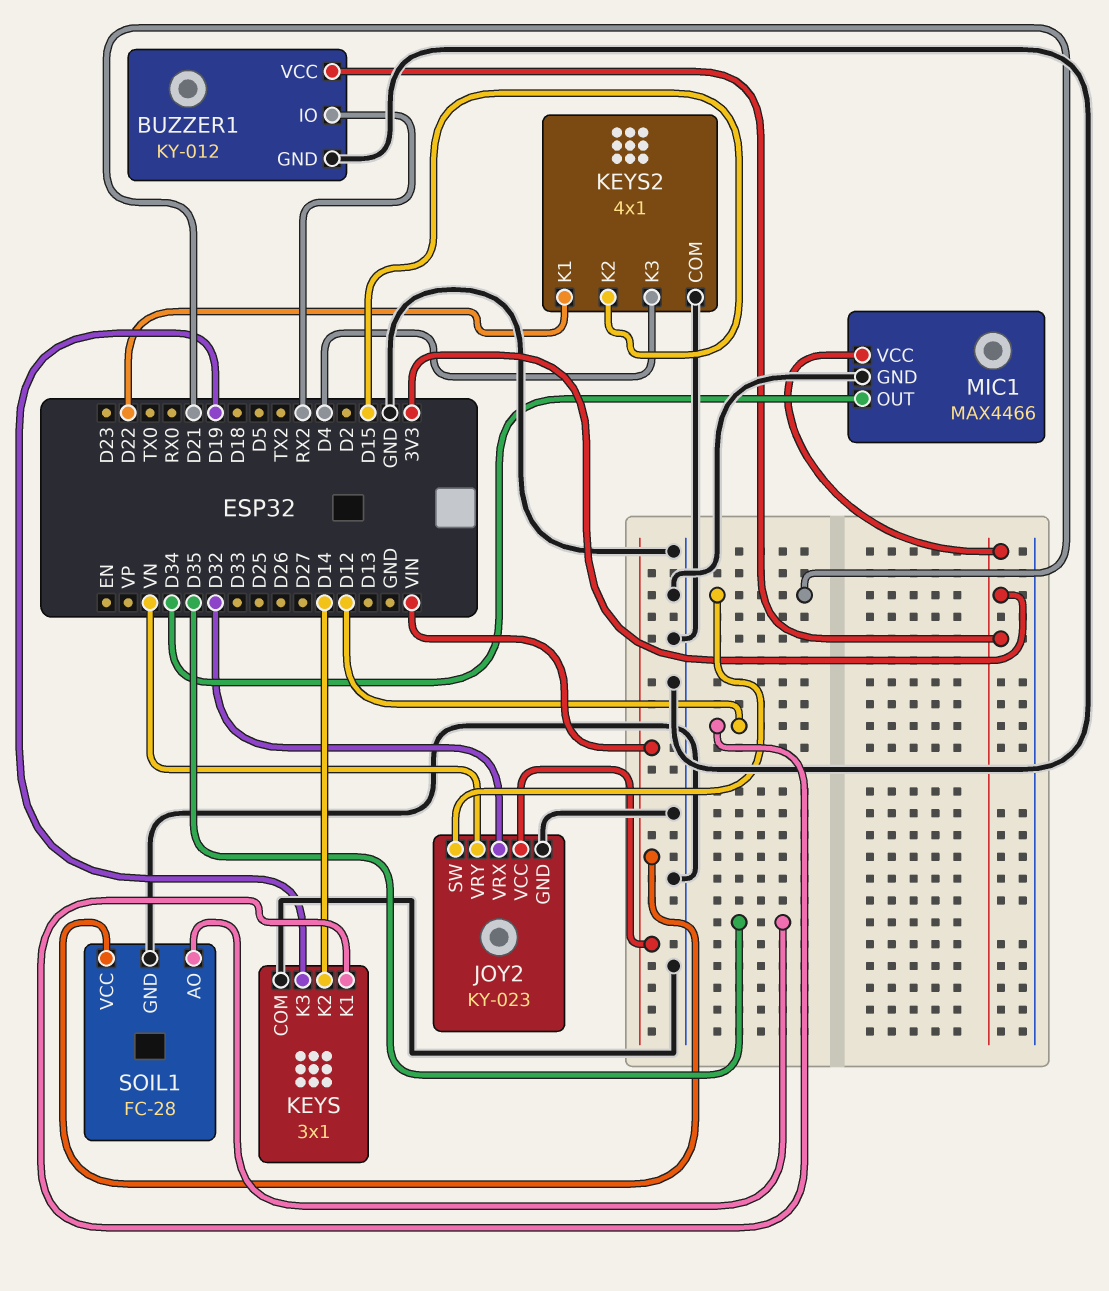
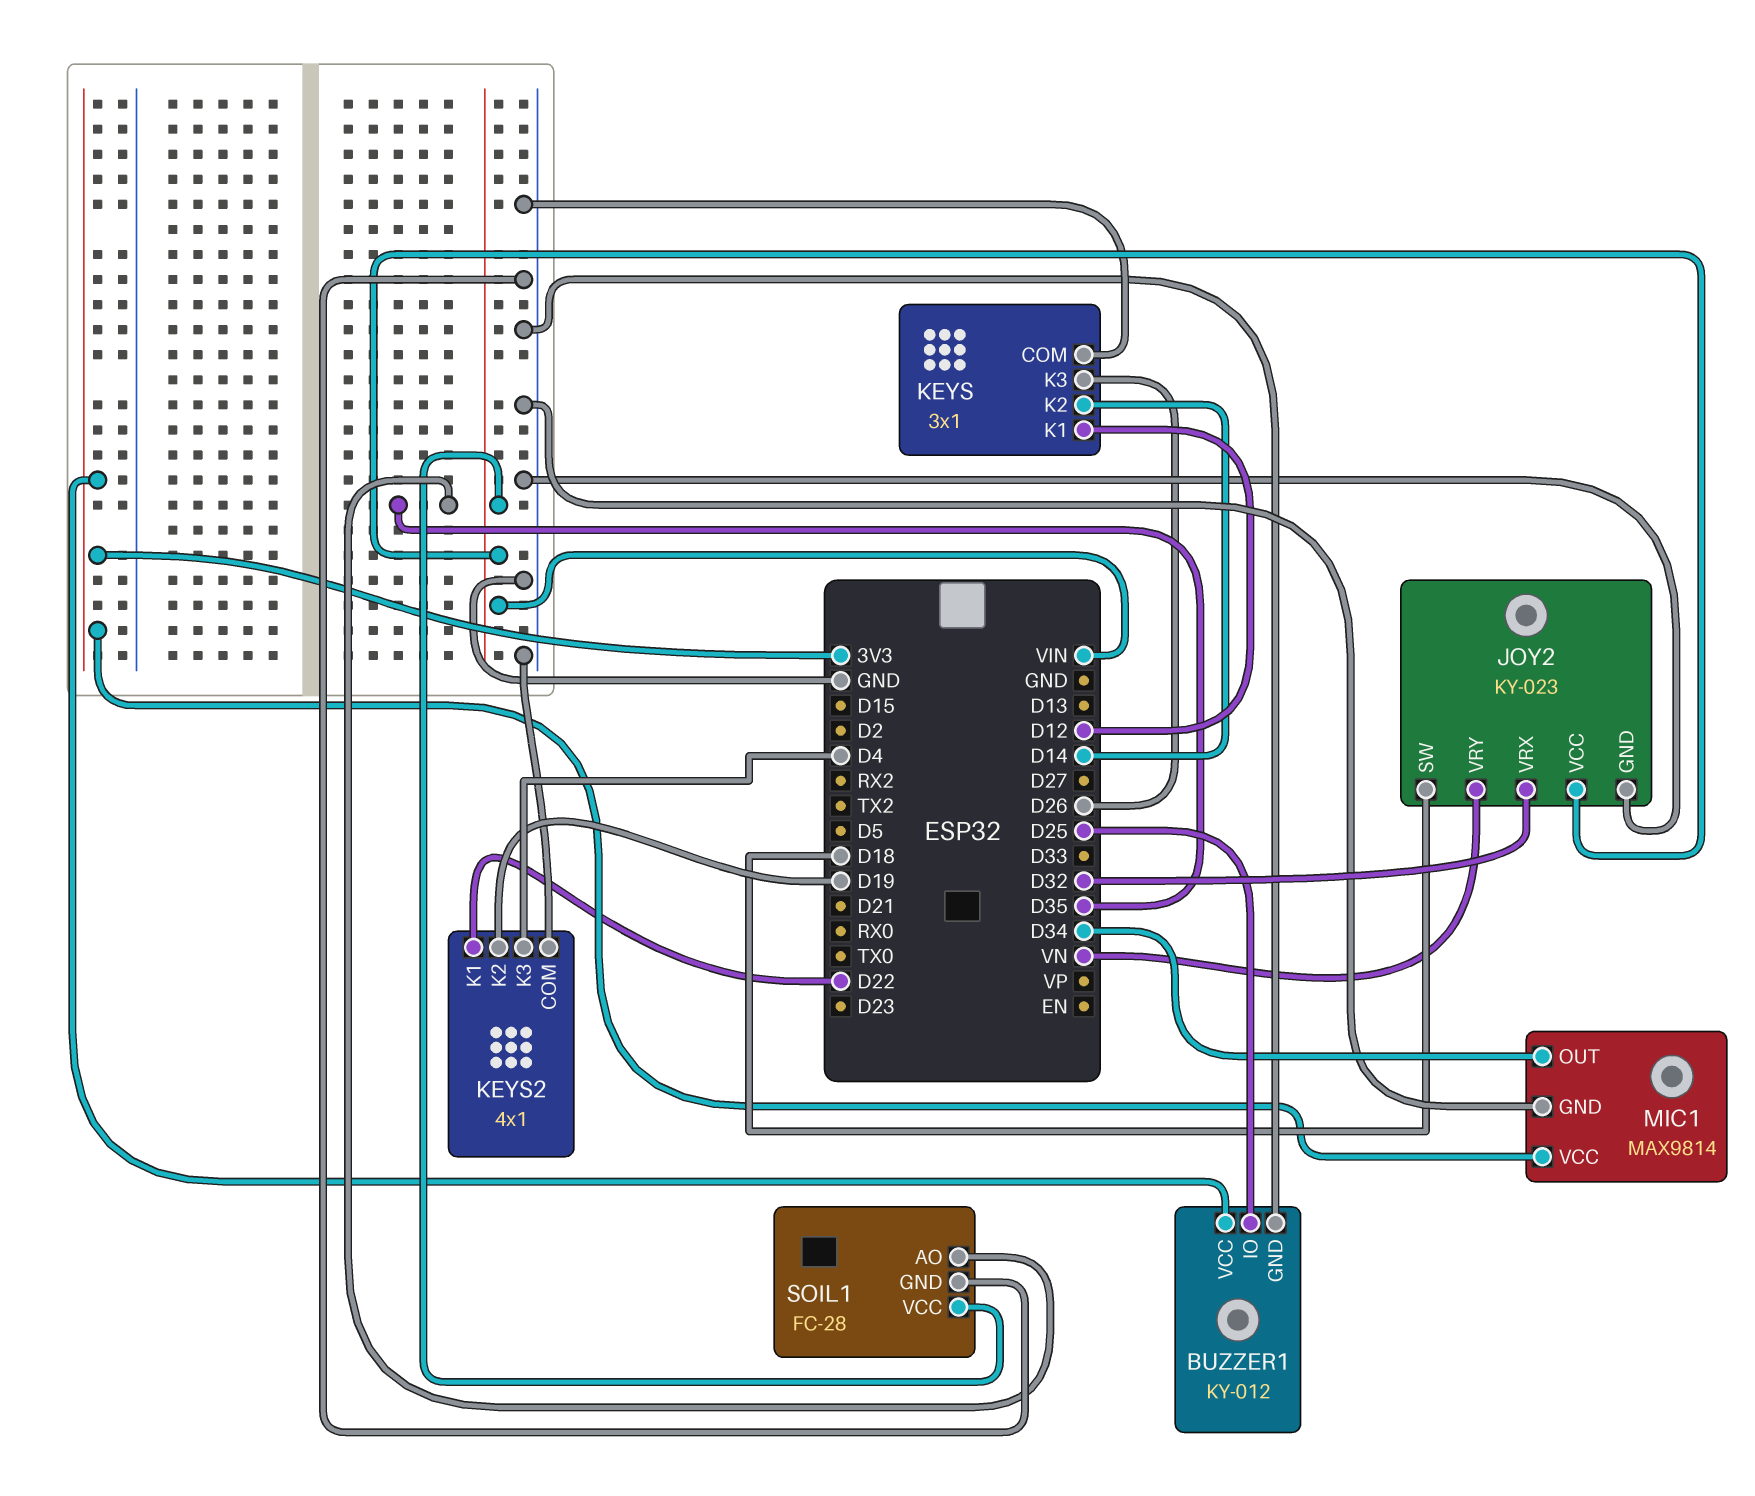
BUZZER1 pin IO: RX2 -> D25
JOY2 pin SW: D21 -> D18
KEYS pin K3: D19 -> D26
KEYS2 pin K2: D15 -> D19
MIC1: MAX4466 -> MAX9814

